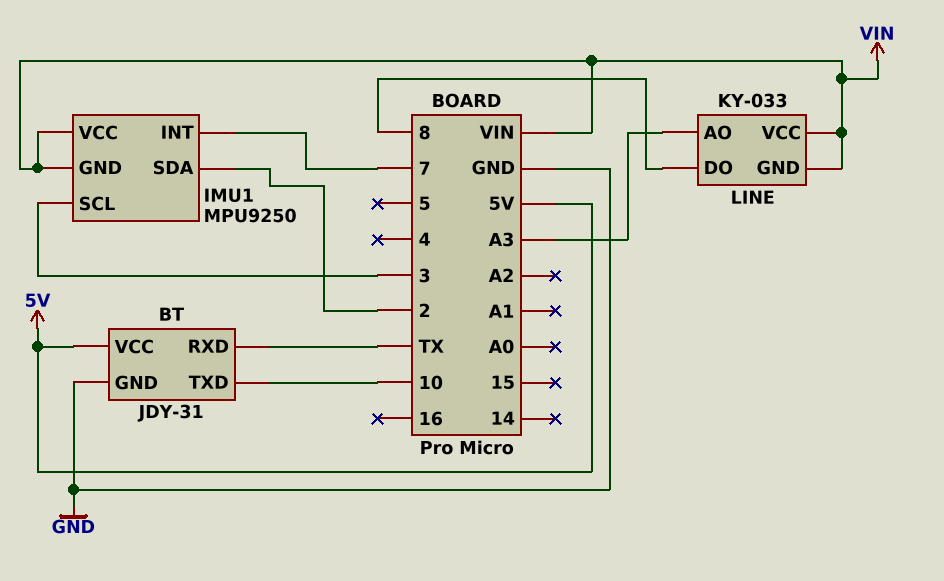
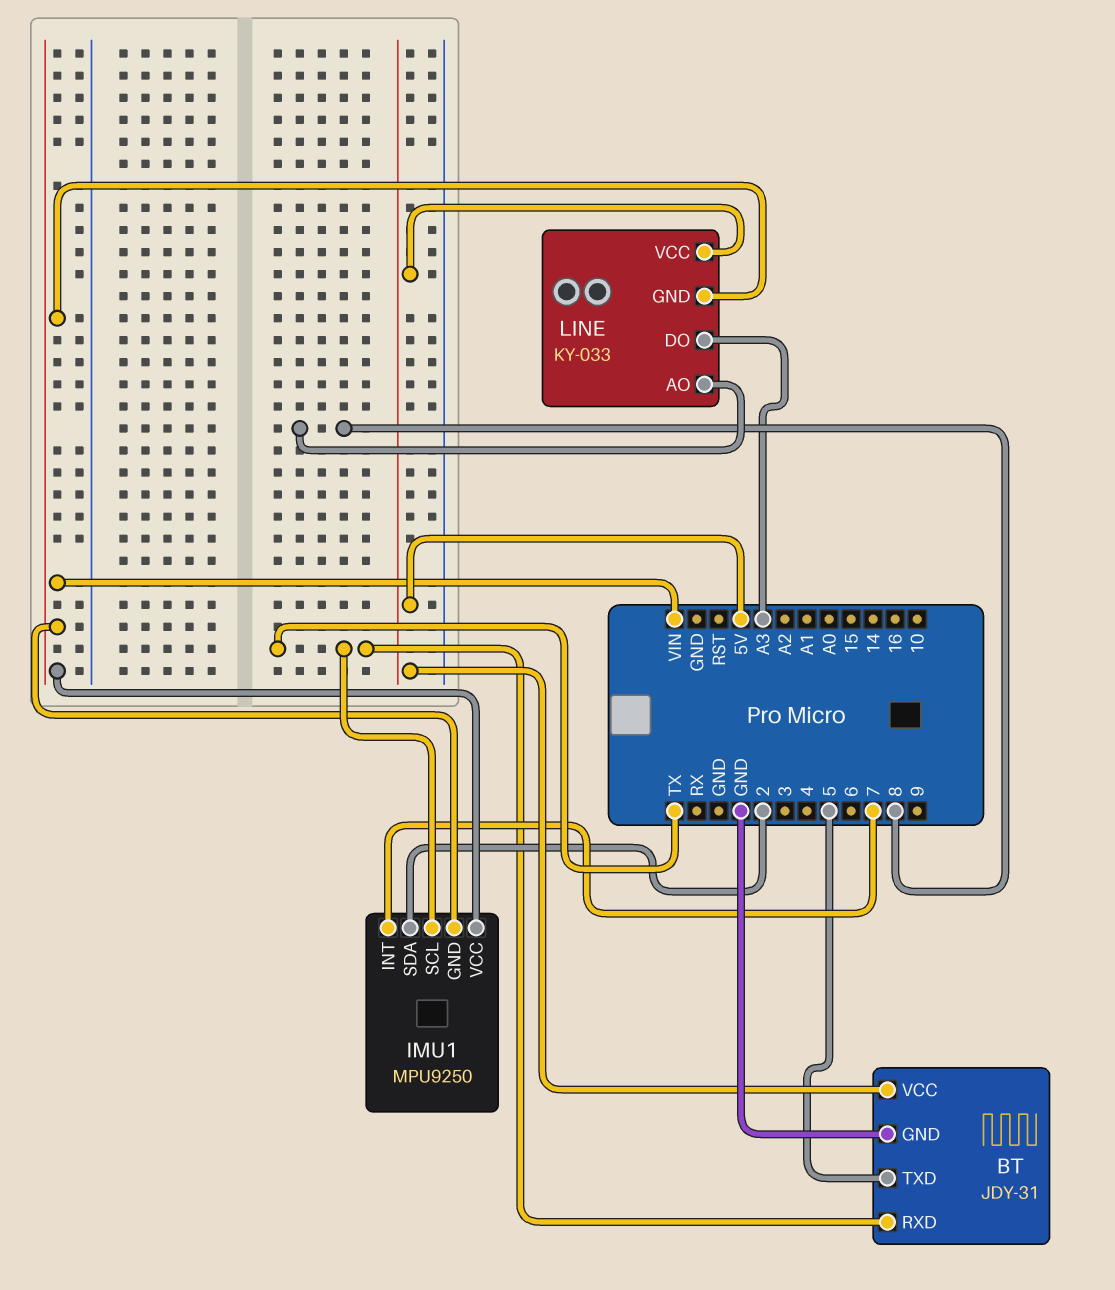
BT pin TXD: 10 -> 5
IMU1 pin SCL: 3 -> TX
LINE pin AO: A3 -> 8
LINE pin DO: 8 -> A3
LINE pin VCC: VIN -> 5V

